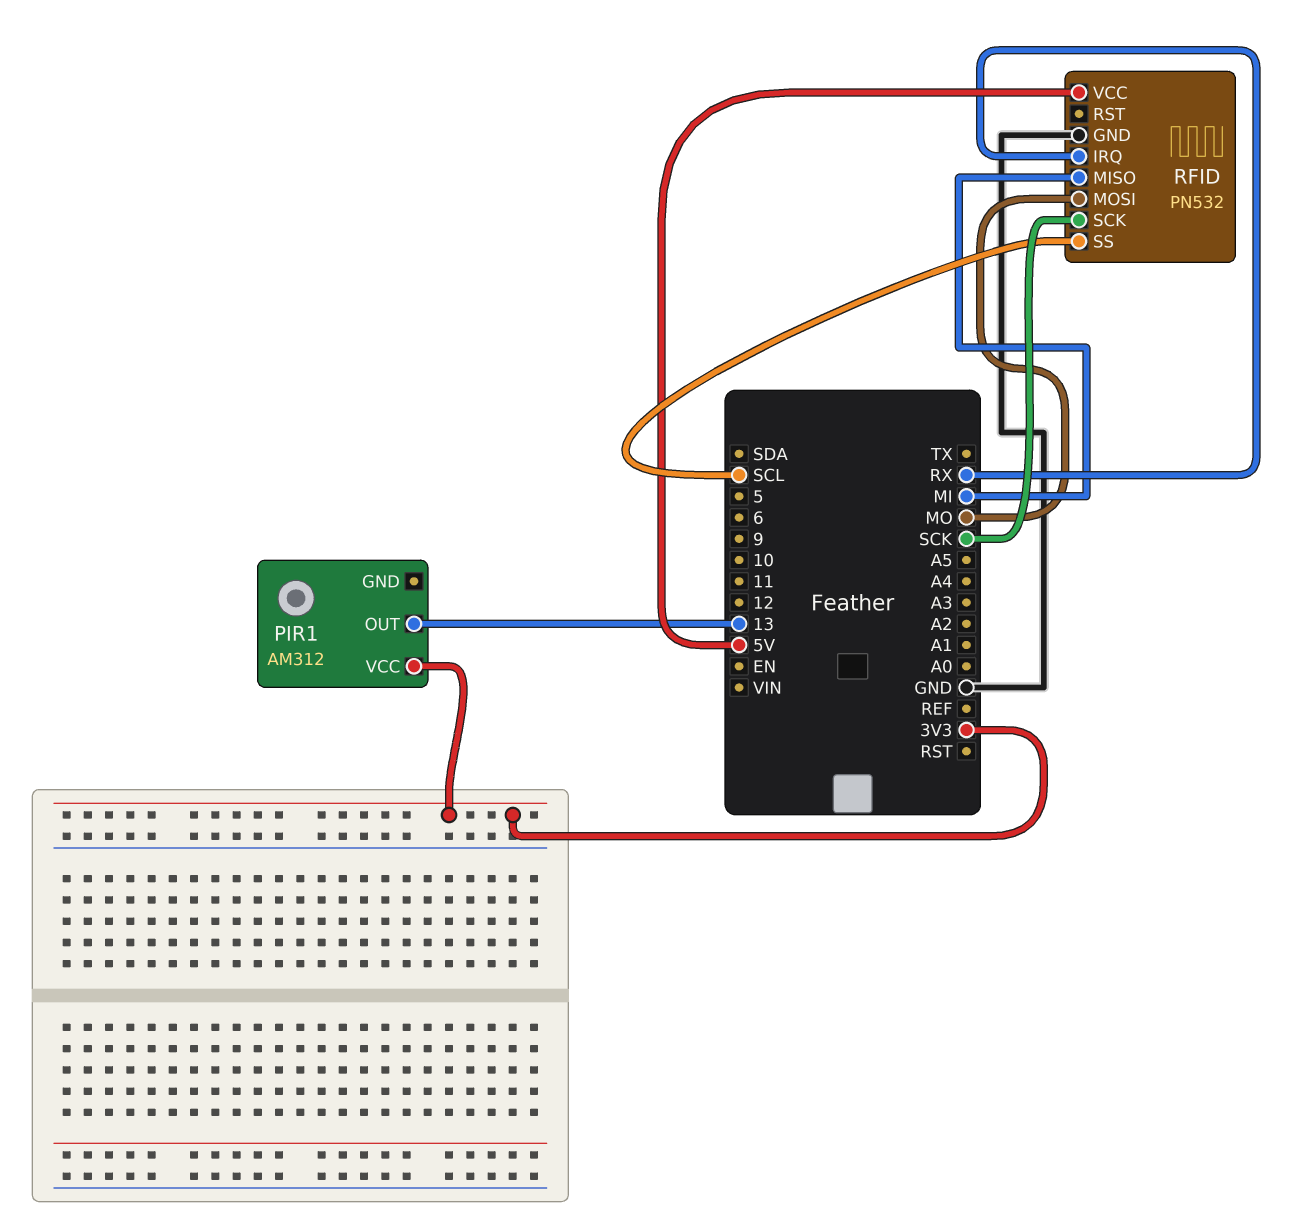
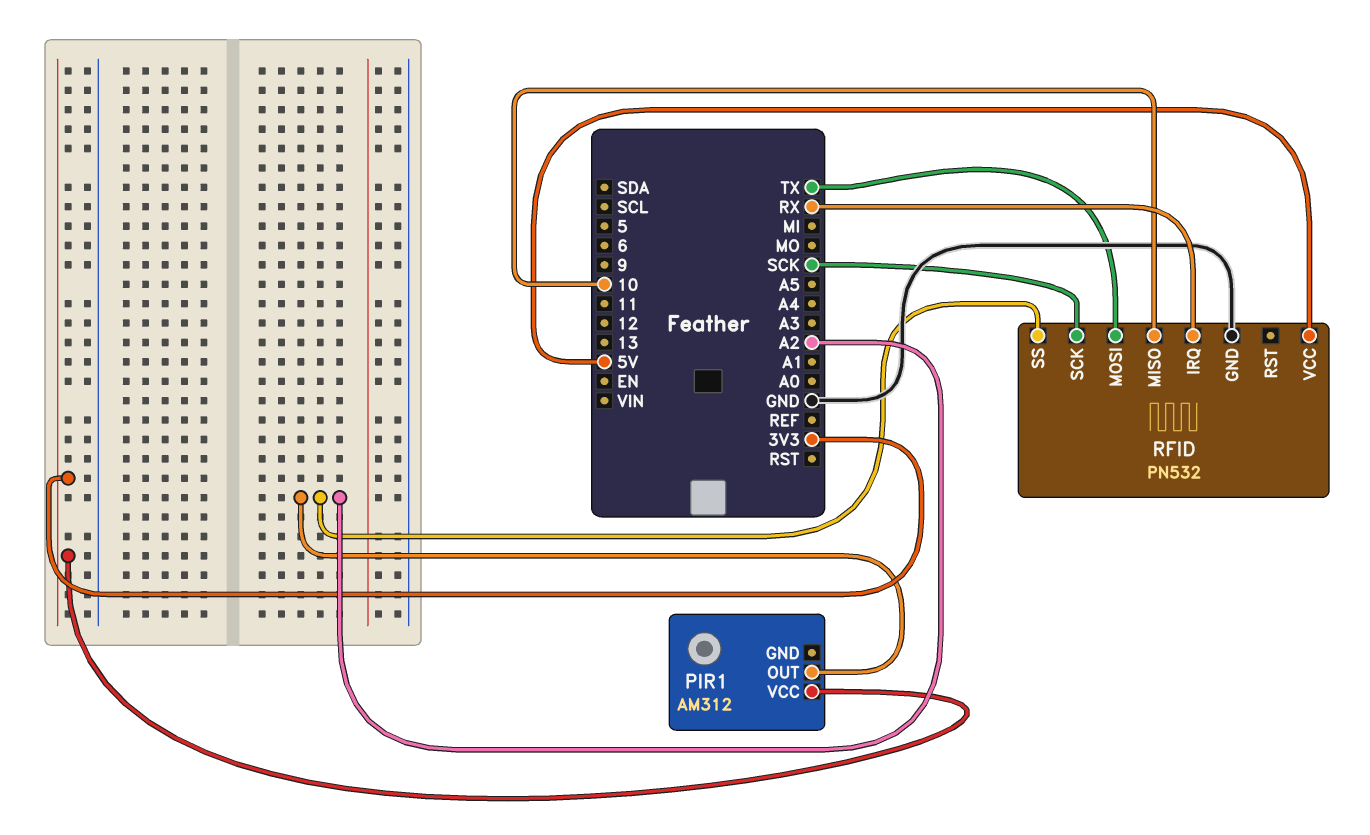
PIR1 pin OUT: 13 -> A2
RFID pin MISO: MI -> 10
RFID pin MOSI: MO -> TX
RFID pin SS: SCL -> A2

